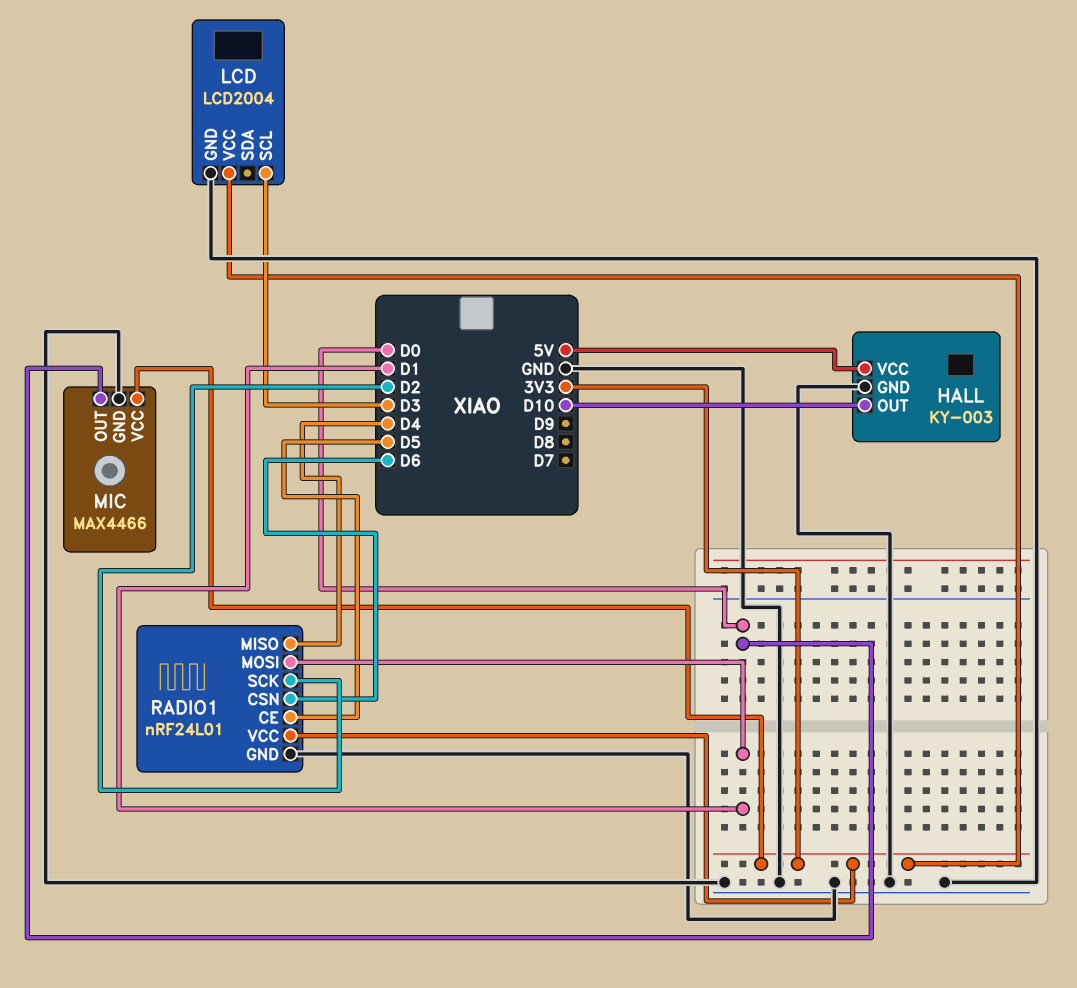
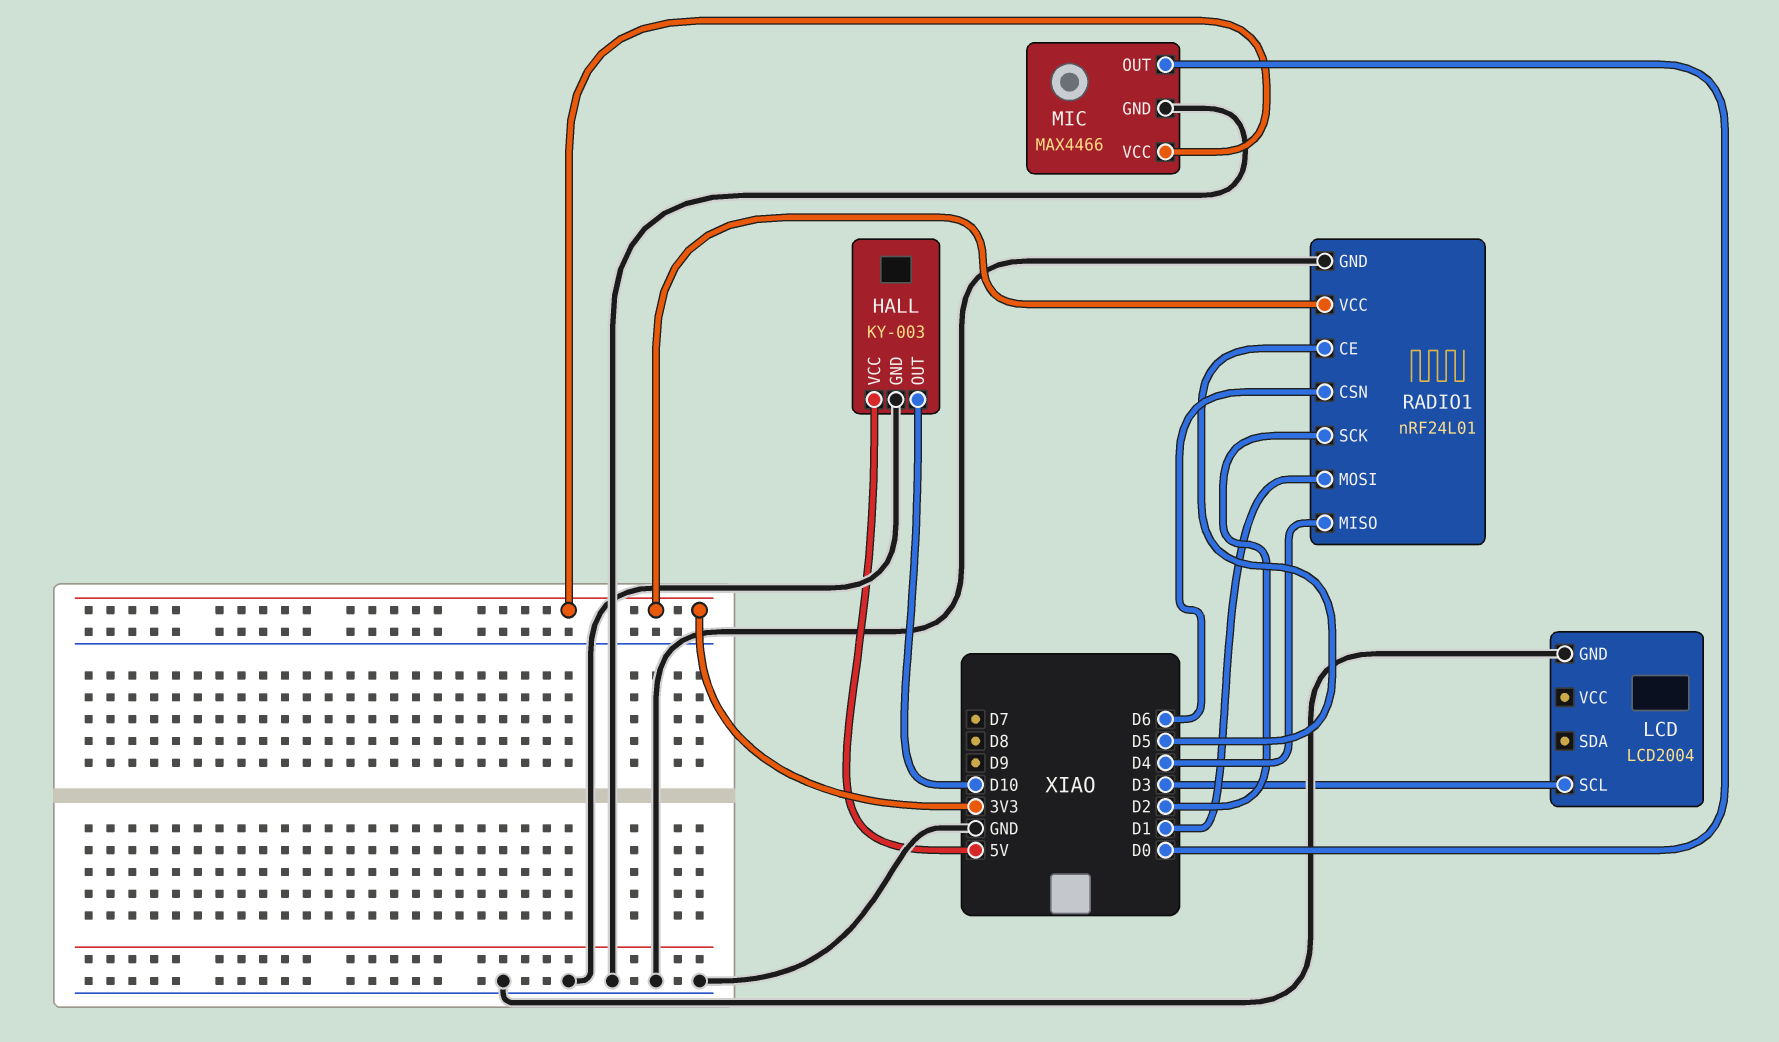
LCD pin VCC: 3V3 -> none

